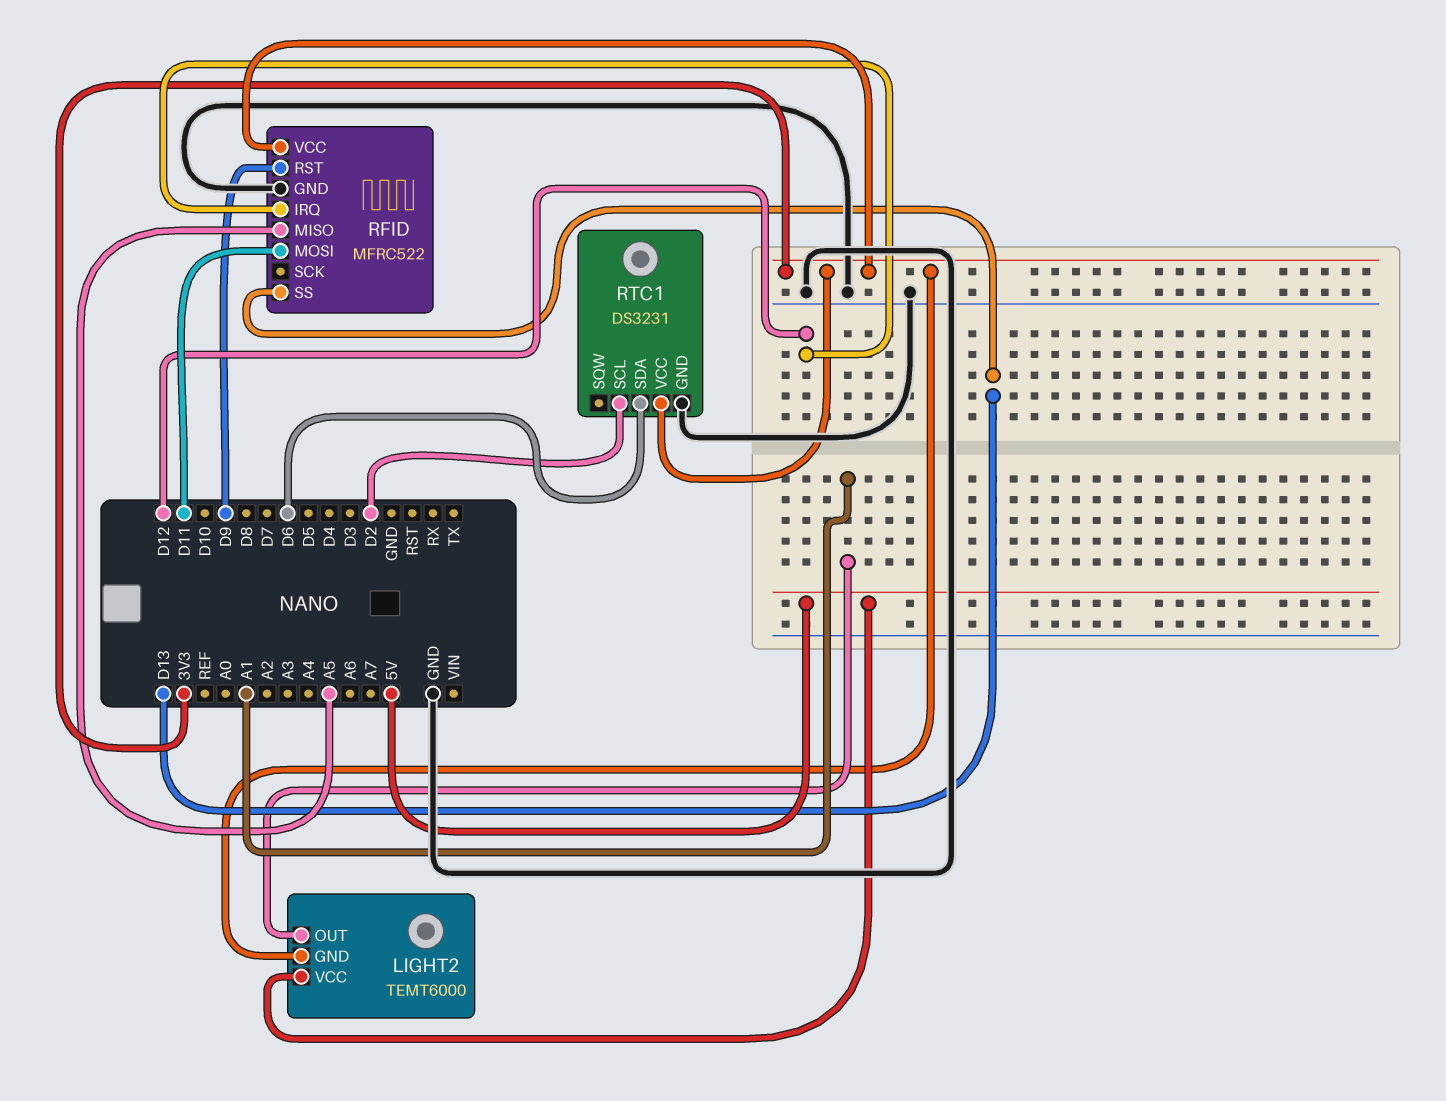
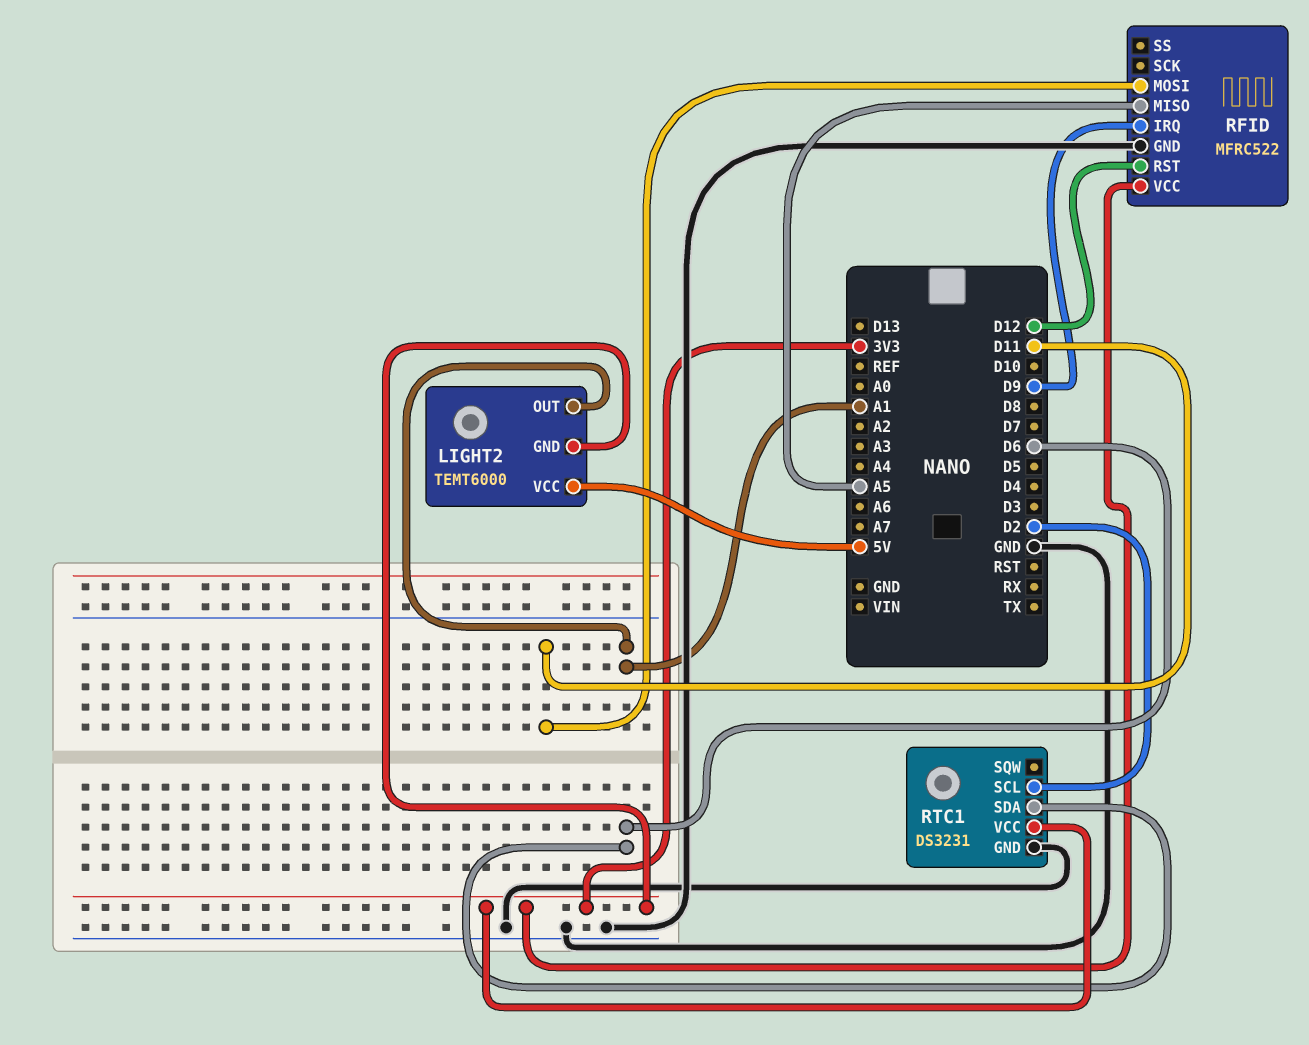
RFID pin IRQ: D12 -> D9
RFID pin RST: D9 -> D12
RFID pin SS: D13 -> none

